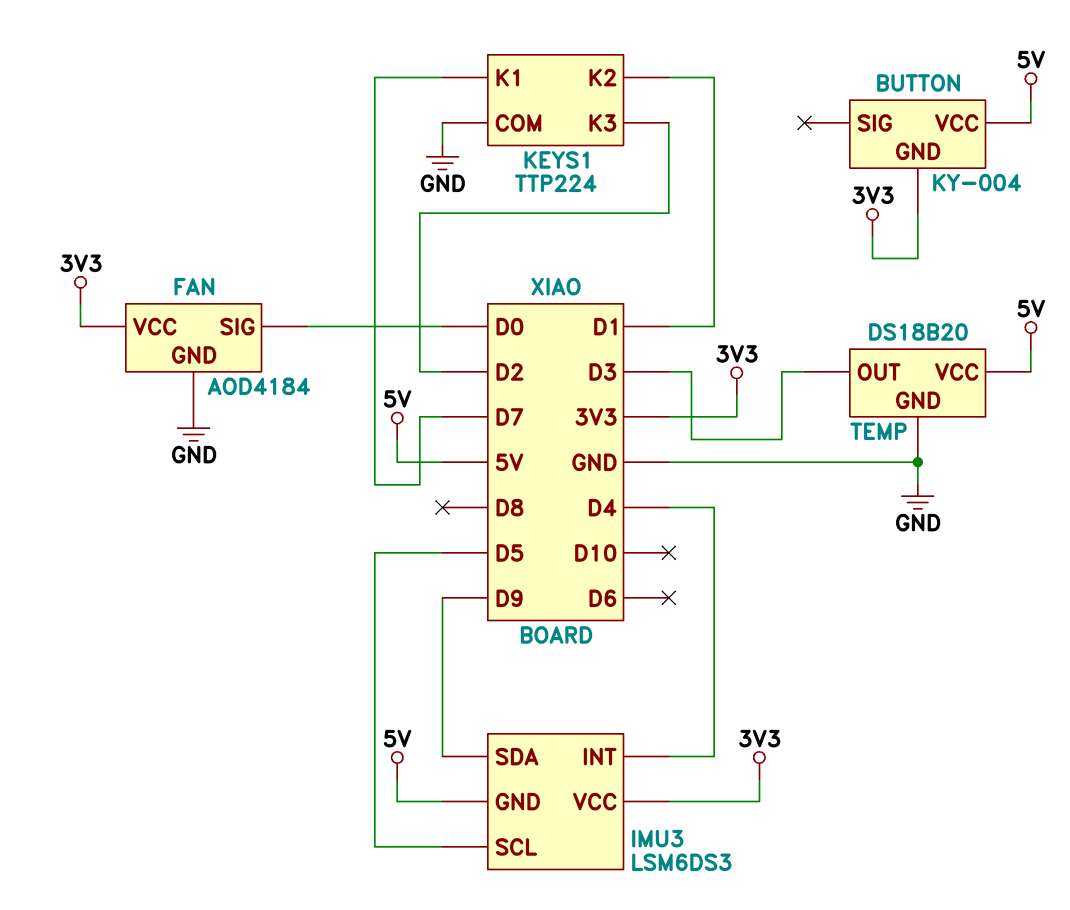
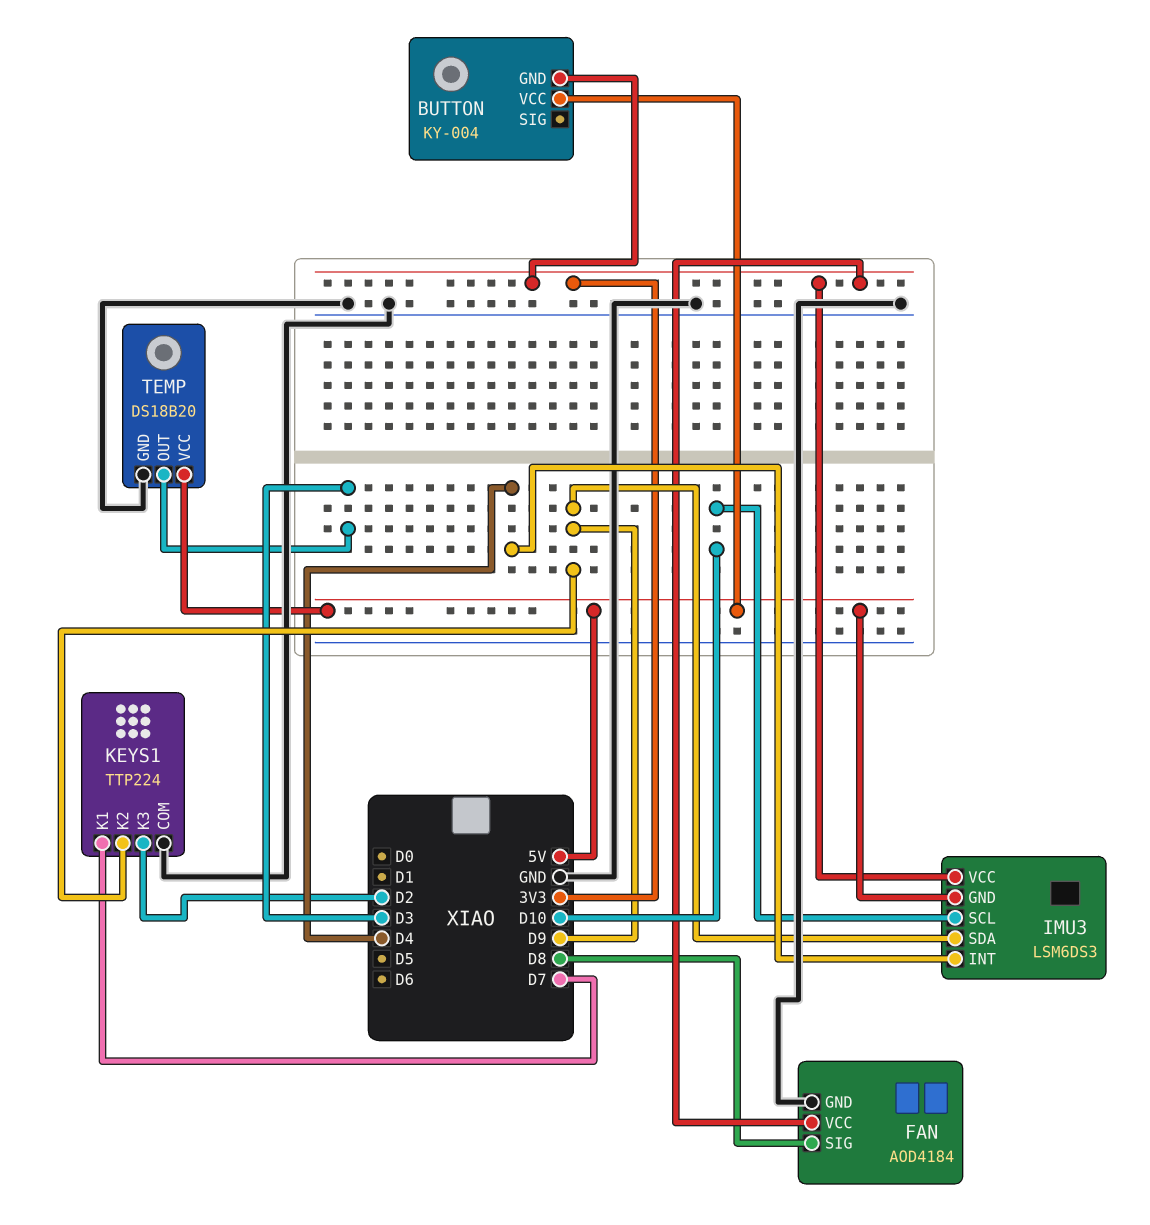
FAN pin SIG: D0 -> D8
IMU3 pin SCL: D5 -> D10
KEYS1 pin K2: D1 -> D9

